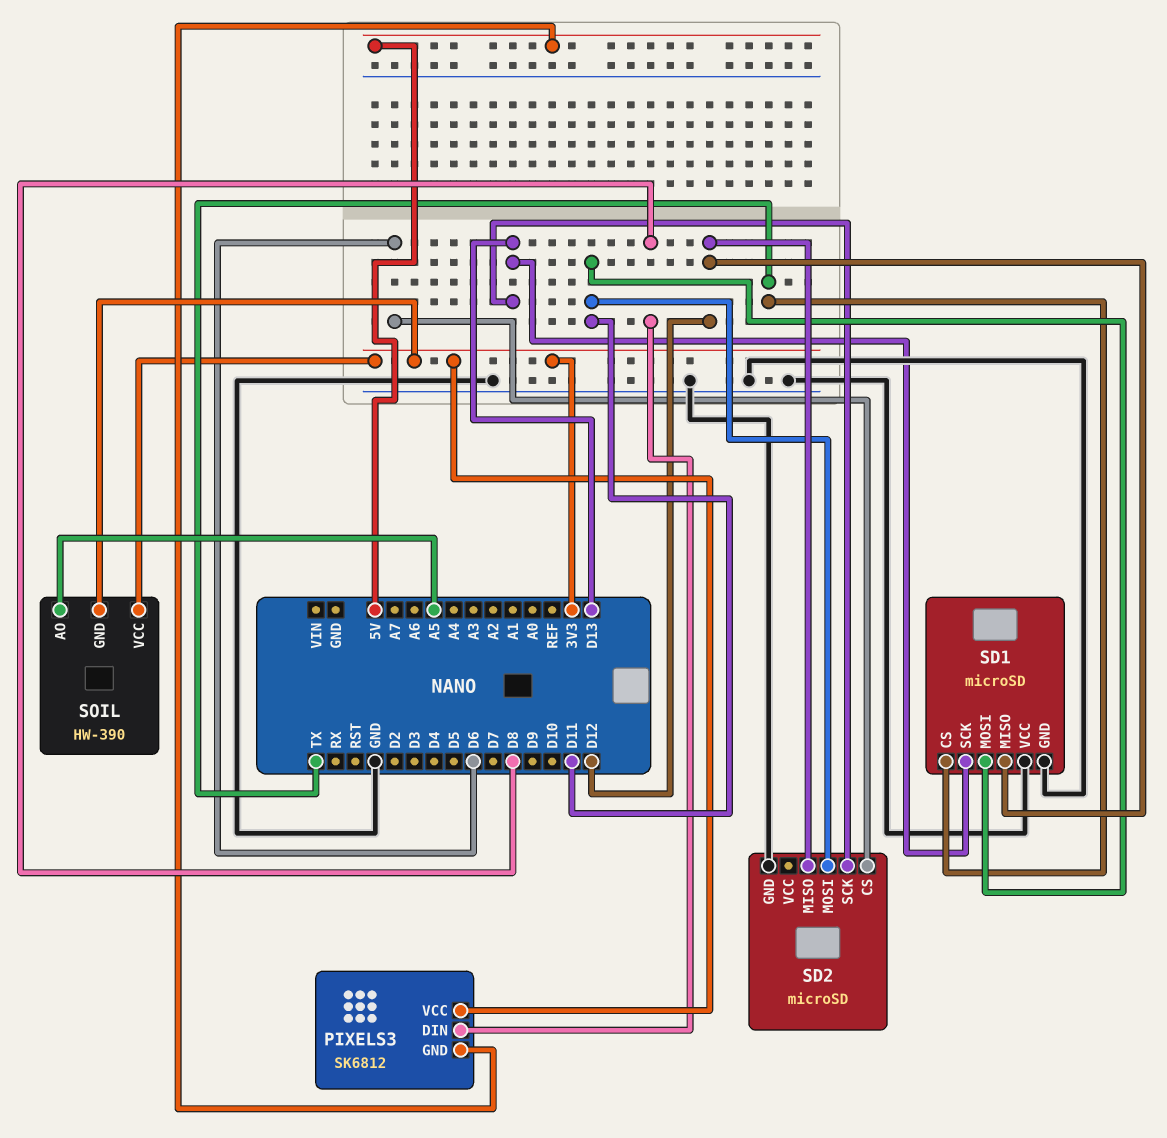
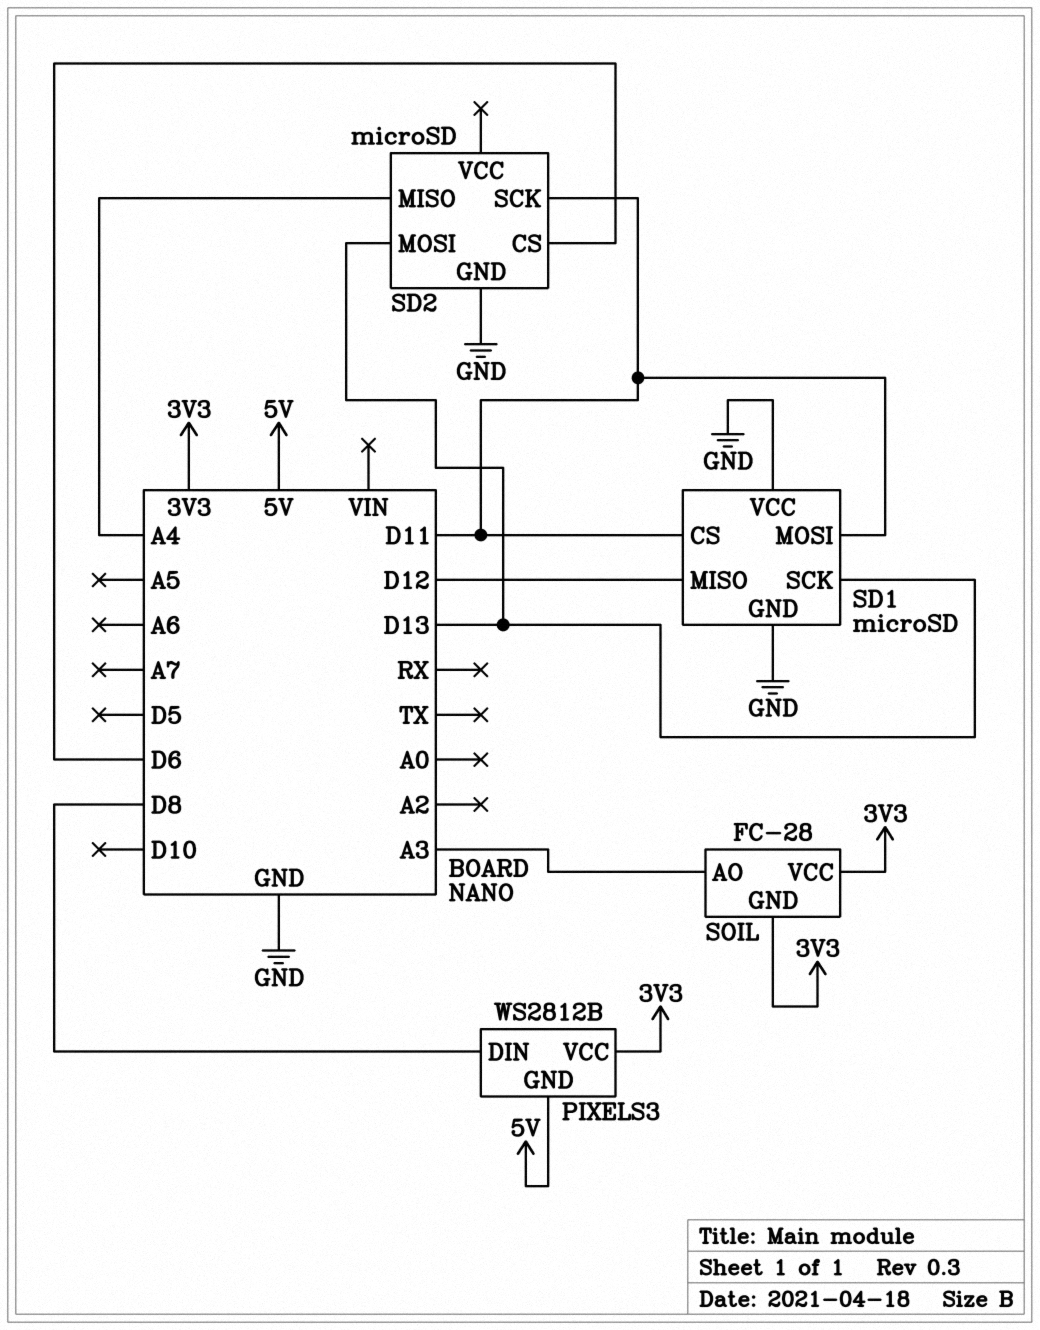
PIXELS3: SK6812 -> WS2812B
SD1 pin CS: TX -> D11
SD2 pin MISO: D12 -> A4
SD2 pin MOSI: D11 -> D13
SD2 pin SCK: D13 -> D11
SOIL: HW-390 -> FC-28
SOIL pin AO: A5 -> A3

